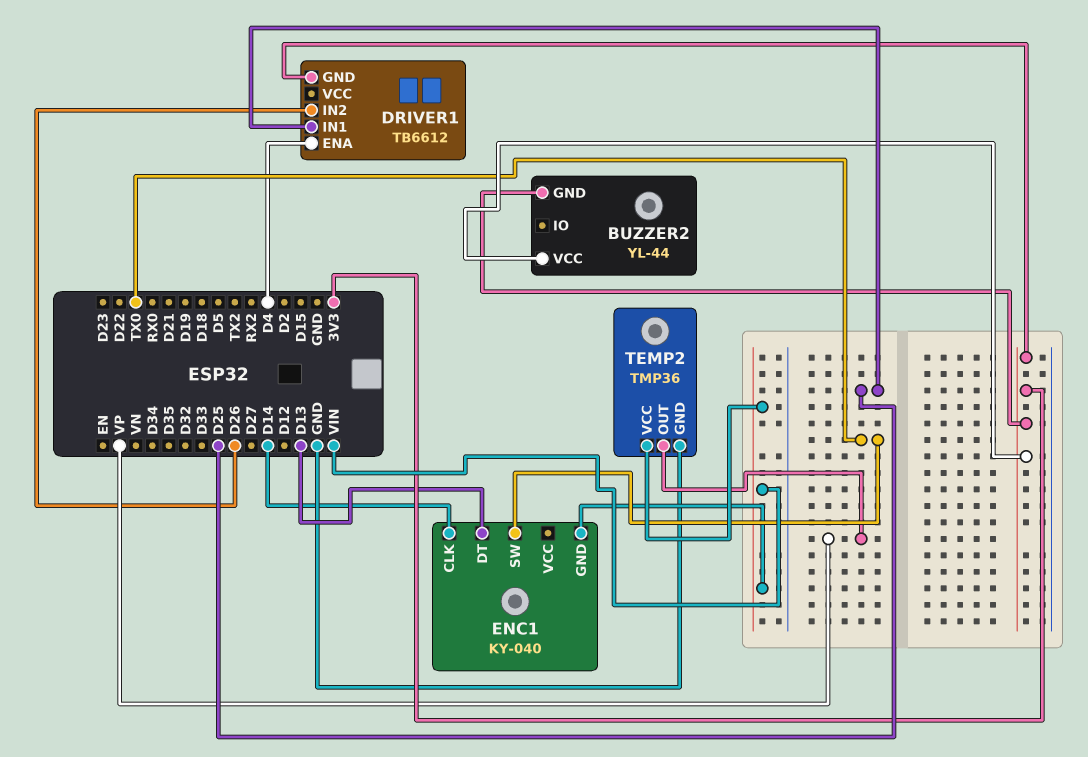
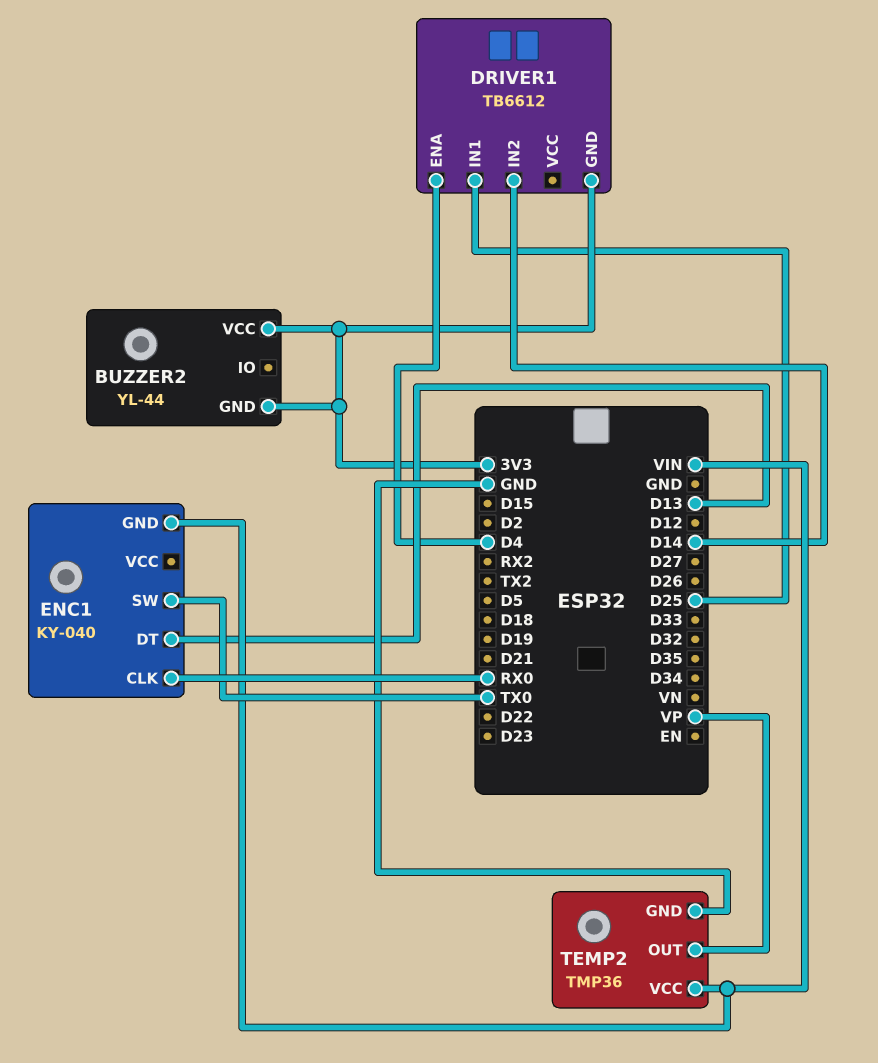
DRIVER1 pin IN2: D26 -> D14
ENC1 pin CLK: D14 -> RX0

